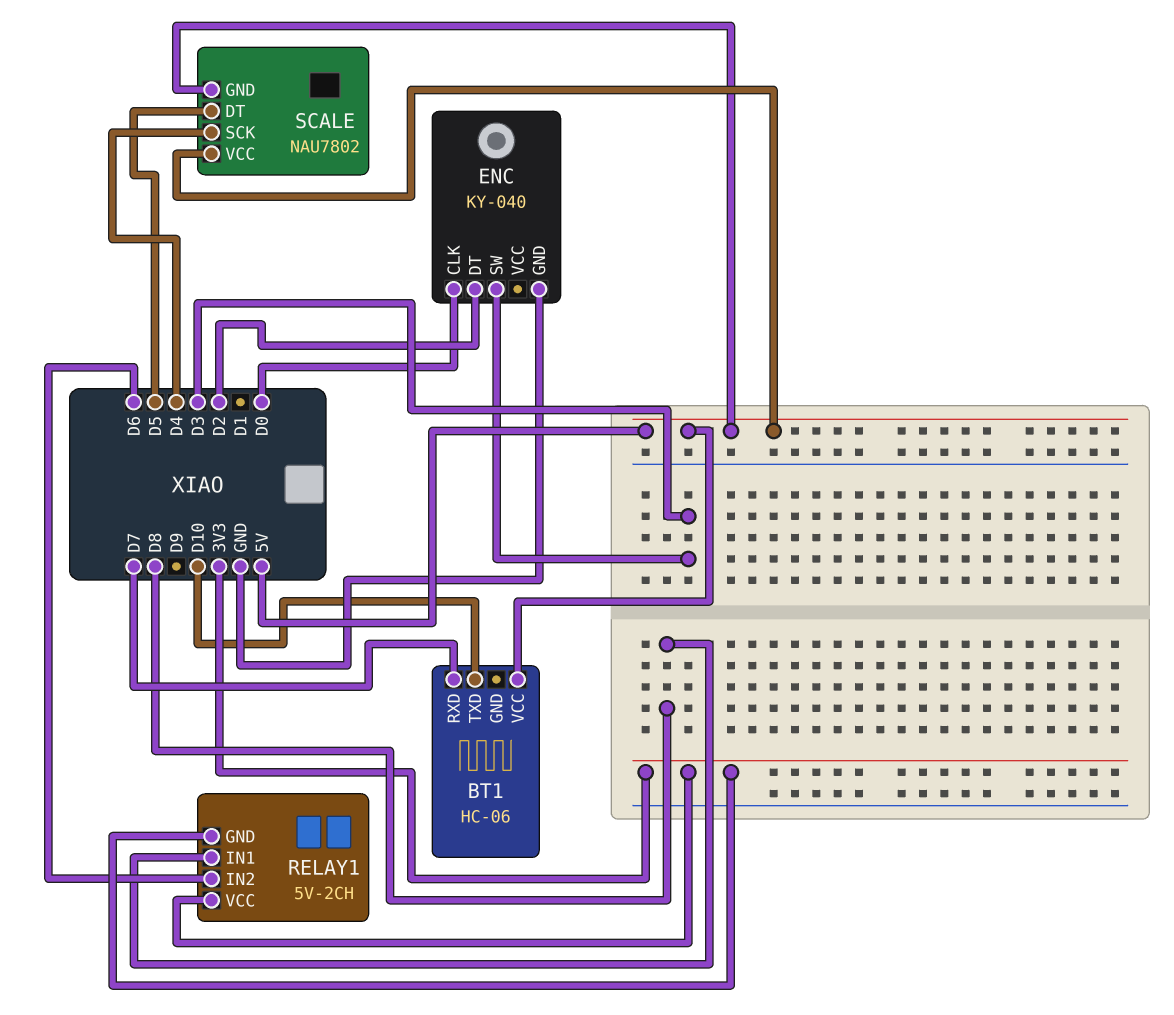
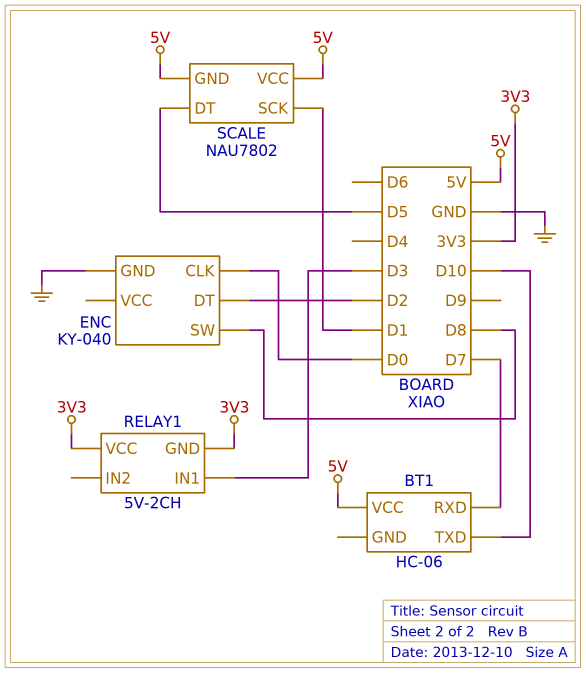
ENC pin SW: D3 -> D8
RELAY1 pin IN1: D8 -> D3
RELAY1 pin IN2: D6 -> none
SCALE pin SCK: D4 -> D1

